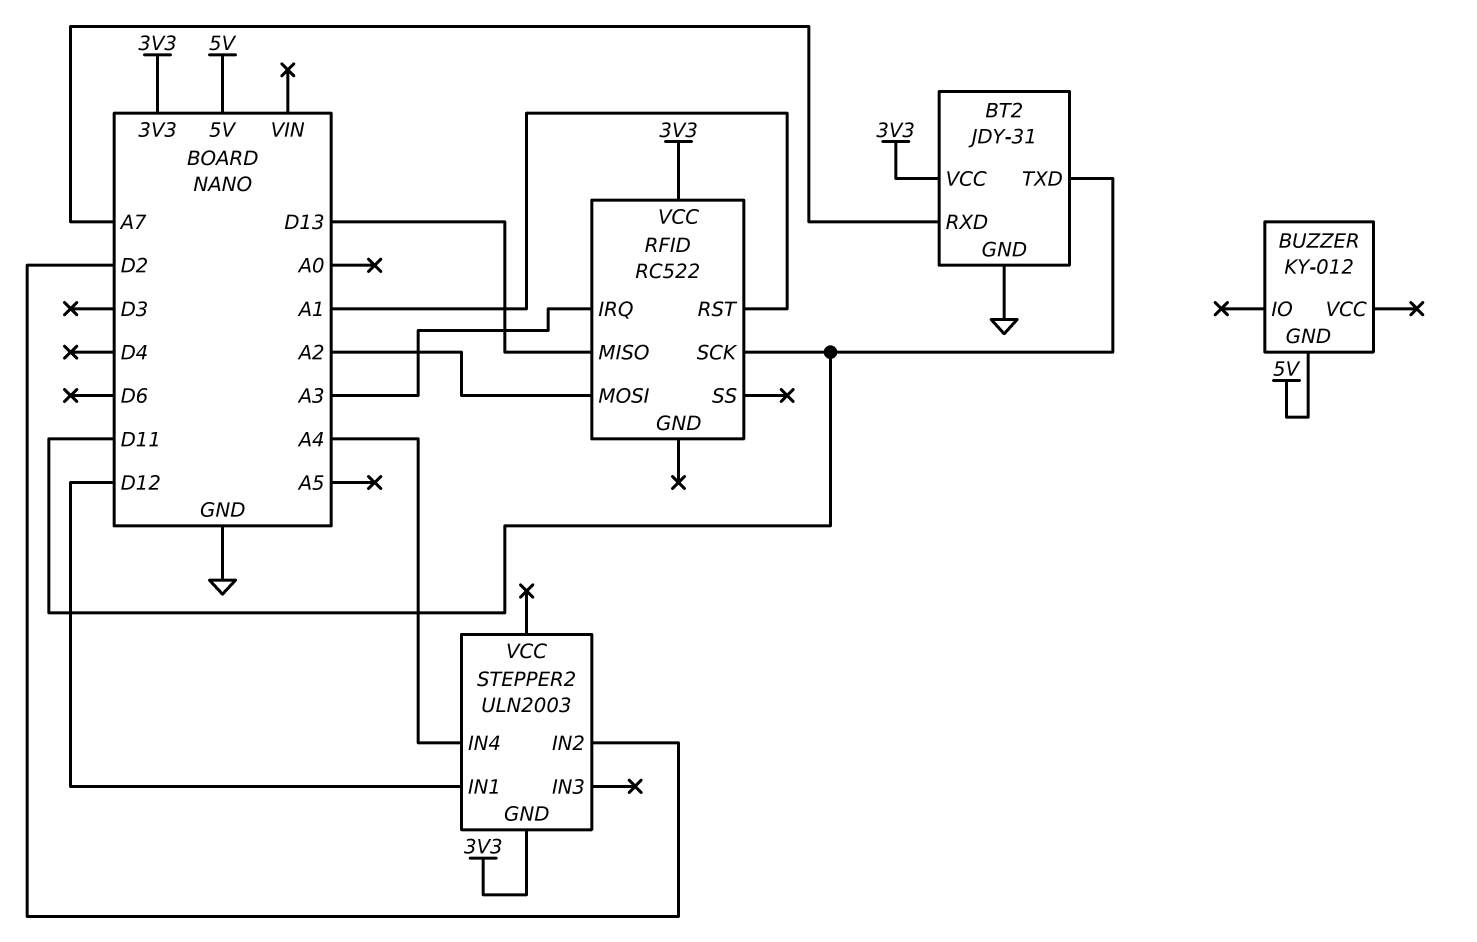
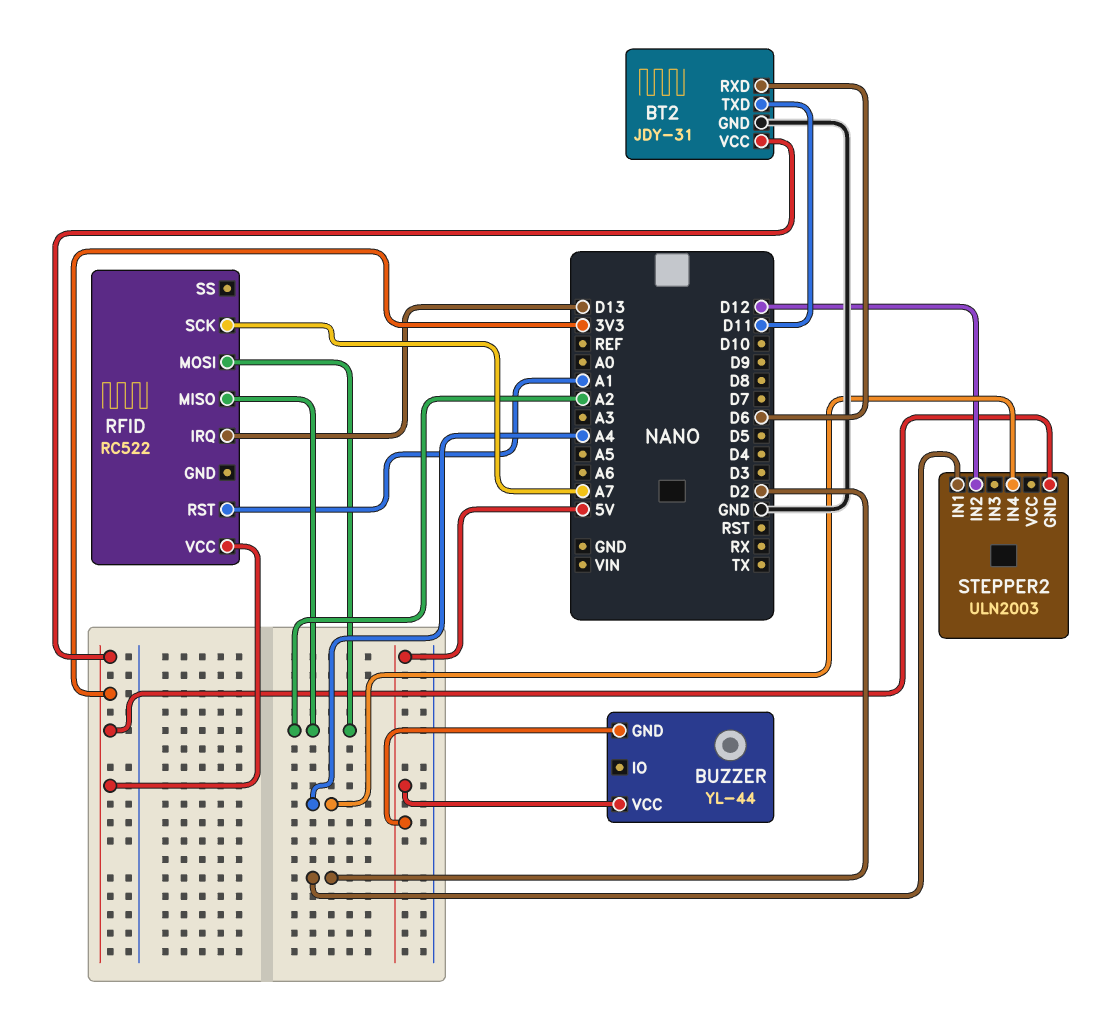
BT2 pin RXD: A7 -> D6
BUZZER: KY-012 -> YL-44
BUZZER pin VCC: none -> 5V
RFID pin IRQ: A3 -> D13
RFID pin MISO: D13 -> A2
RFID pin SCK: D11 -> A7
STEPPER2 pin IN1: D12 -> D2
STEPPER2 pin IN2: D2 -> D12

